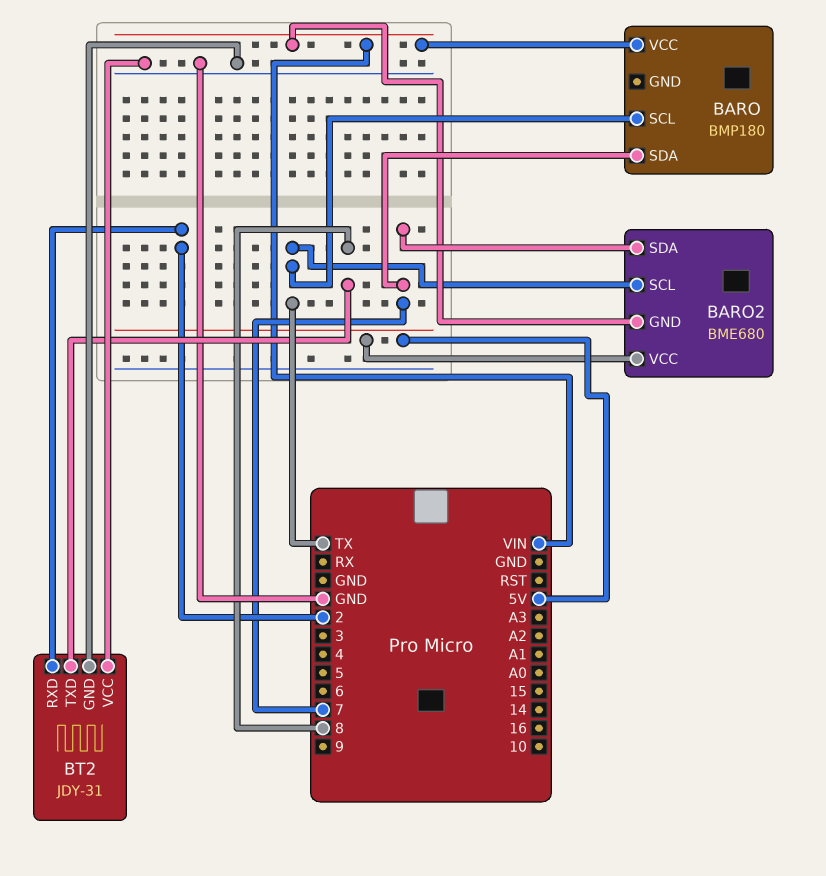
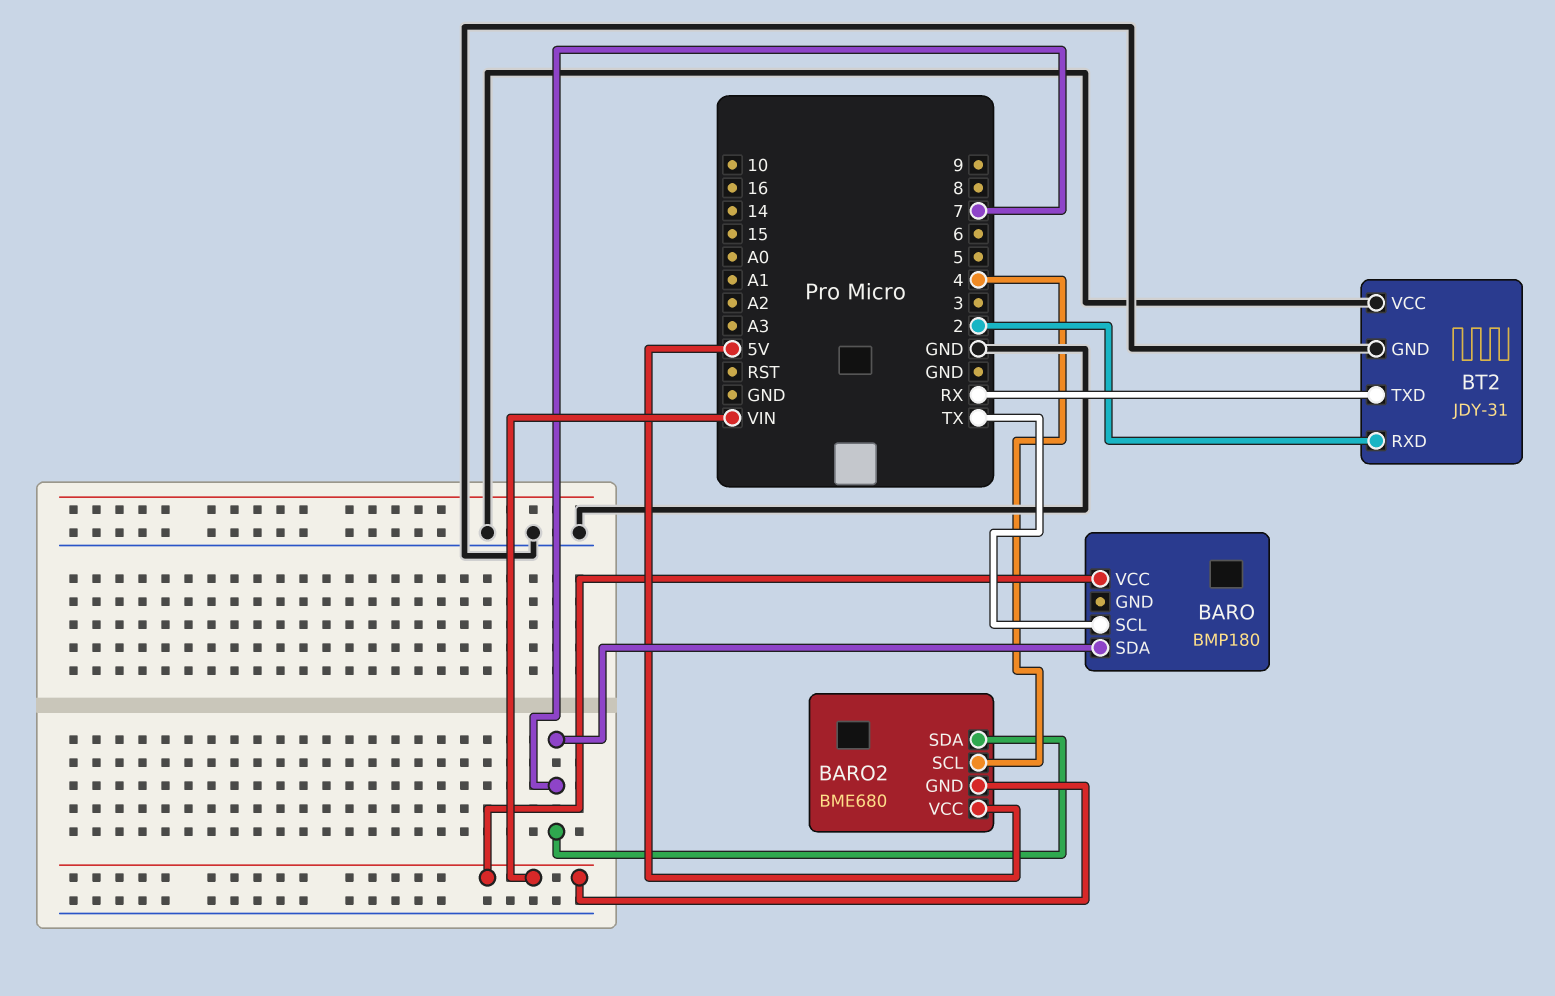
BARO2 pin SCL: TX -> 4
BT2 pin TXD: 8 -> RX

